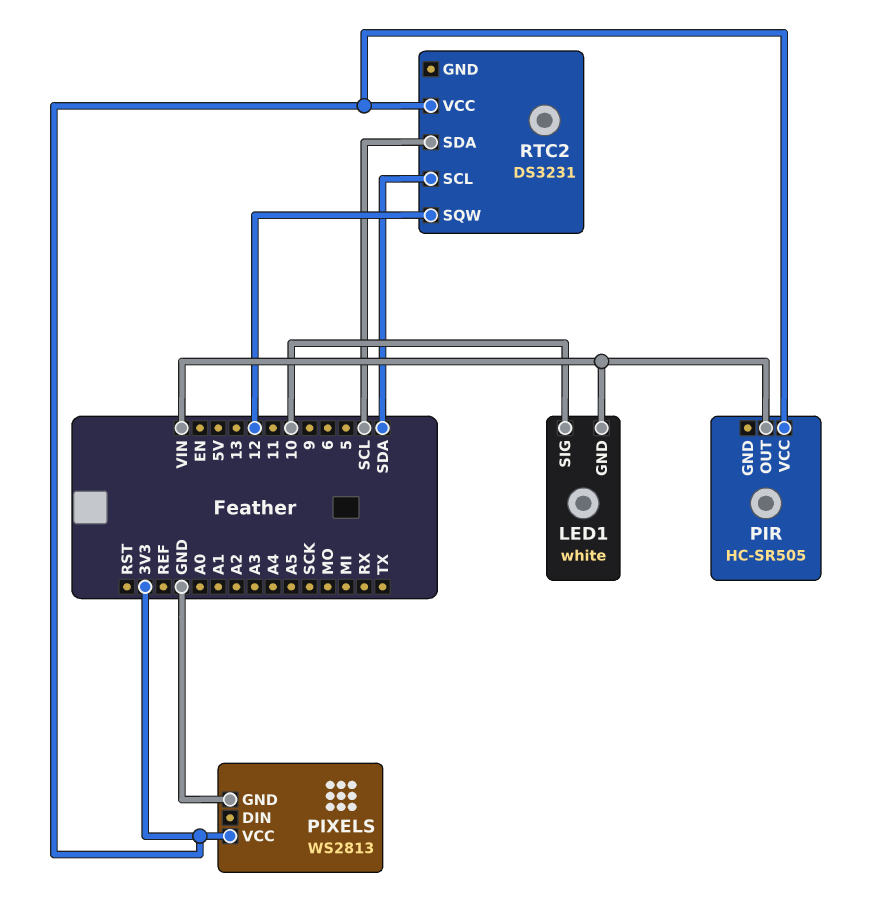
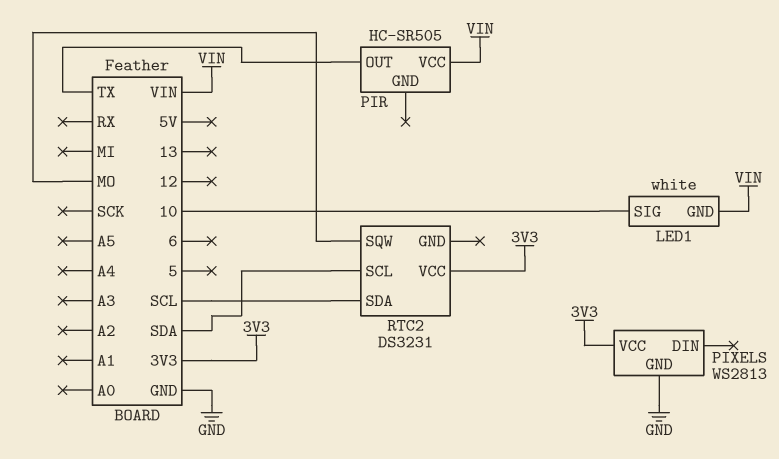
PIR pin OUT: VIN -> TX
PIR pin VCC: 3V3 -> VIN
RTC2 pin SQW: 12 -> MO

